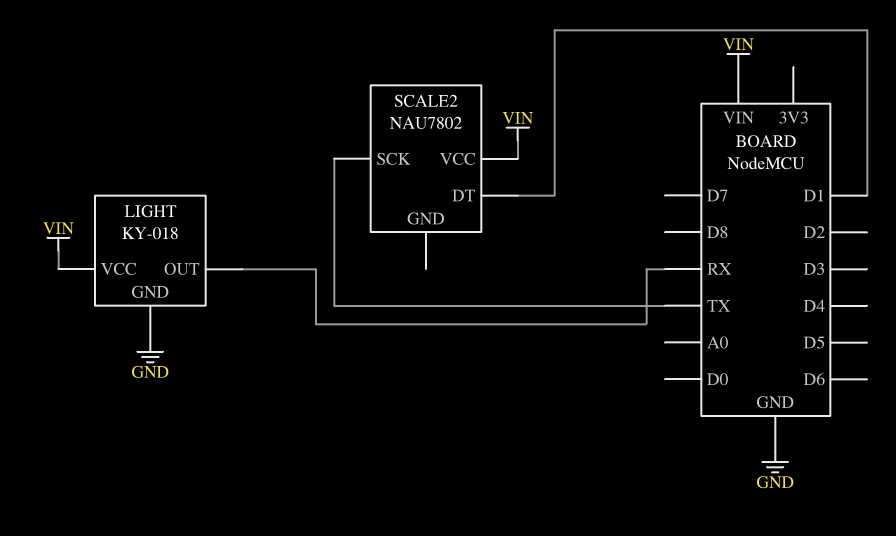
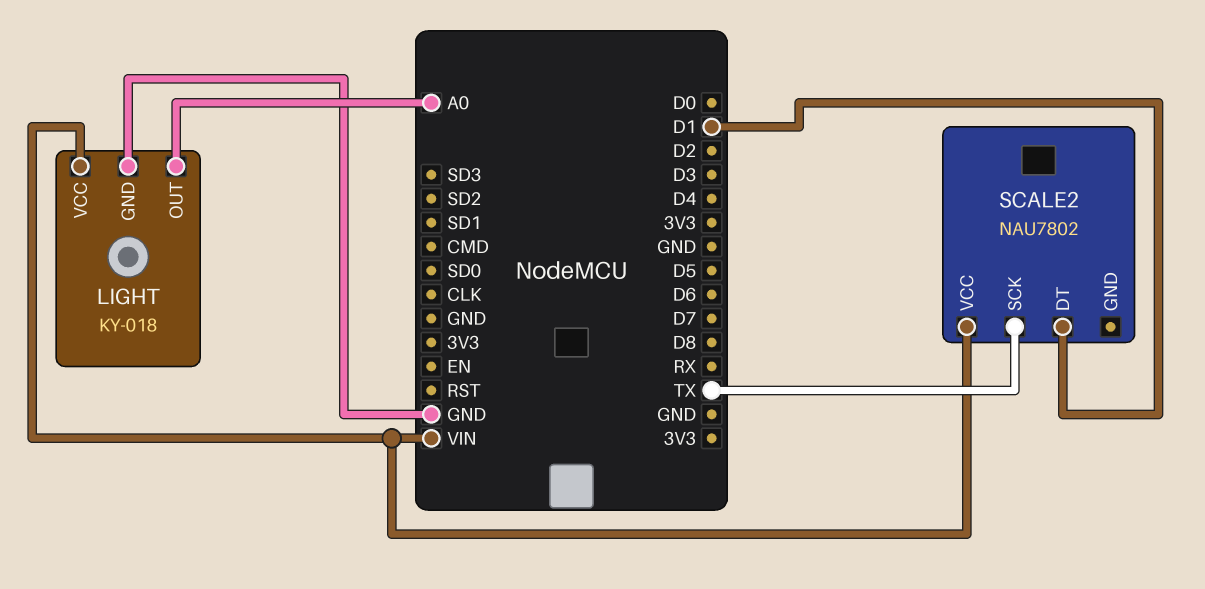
LIGHT pin OUT: RX -> A0

